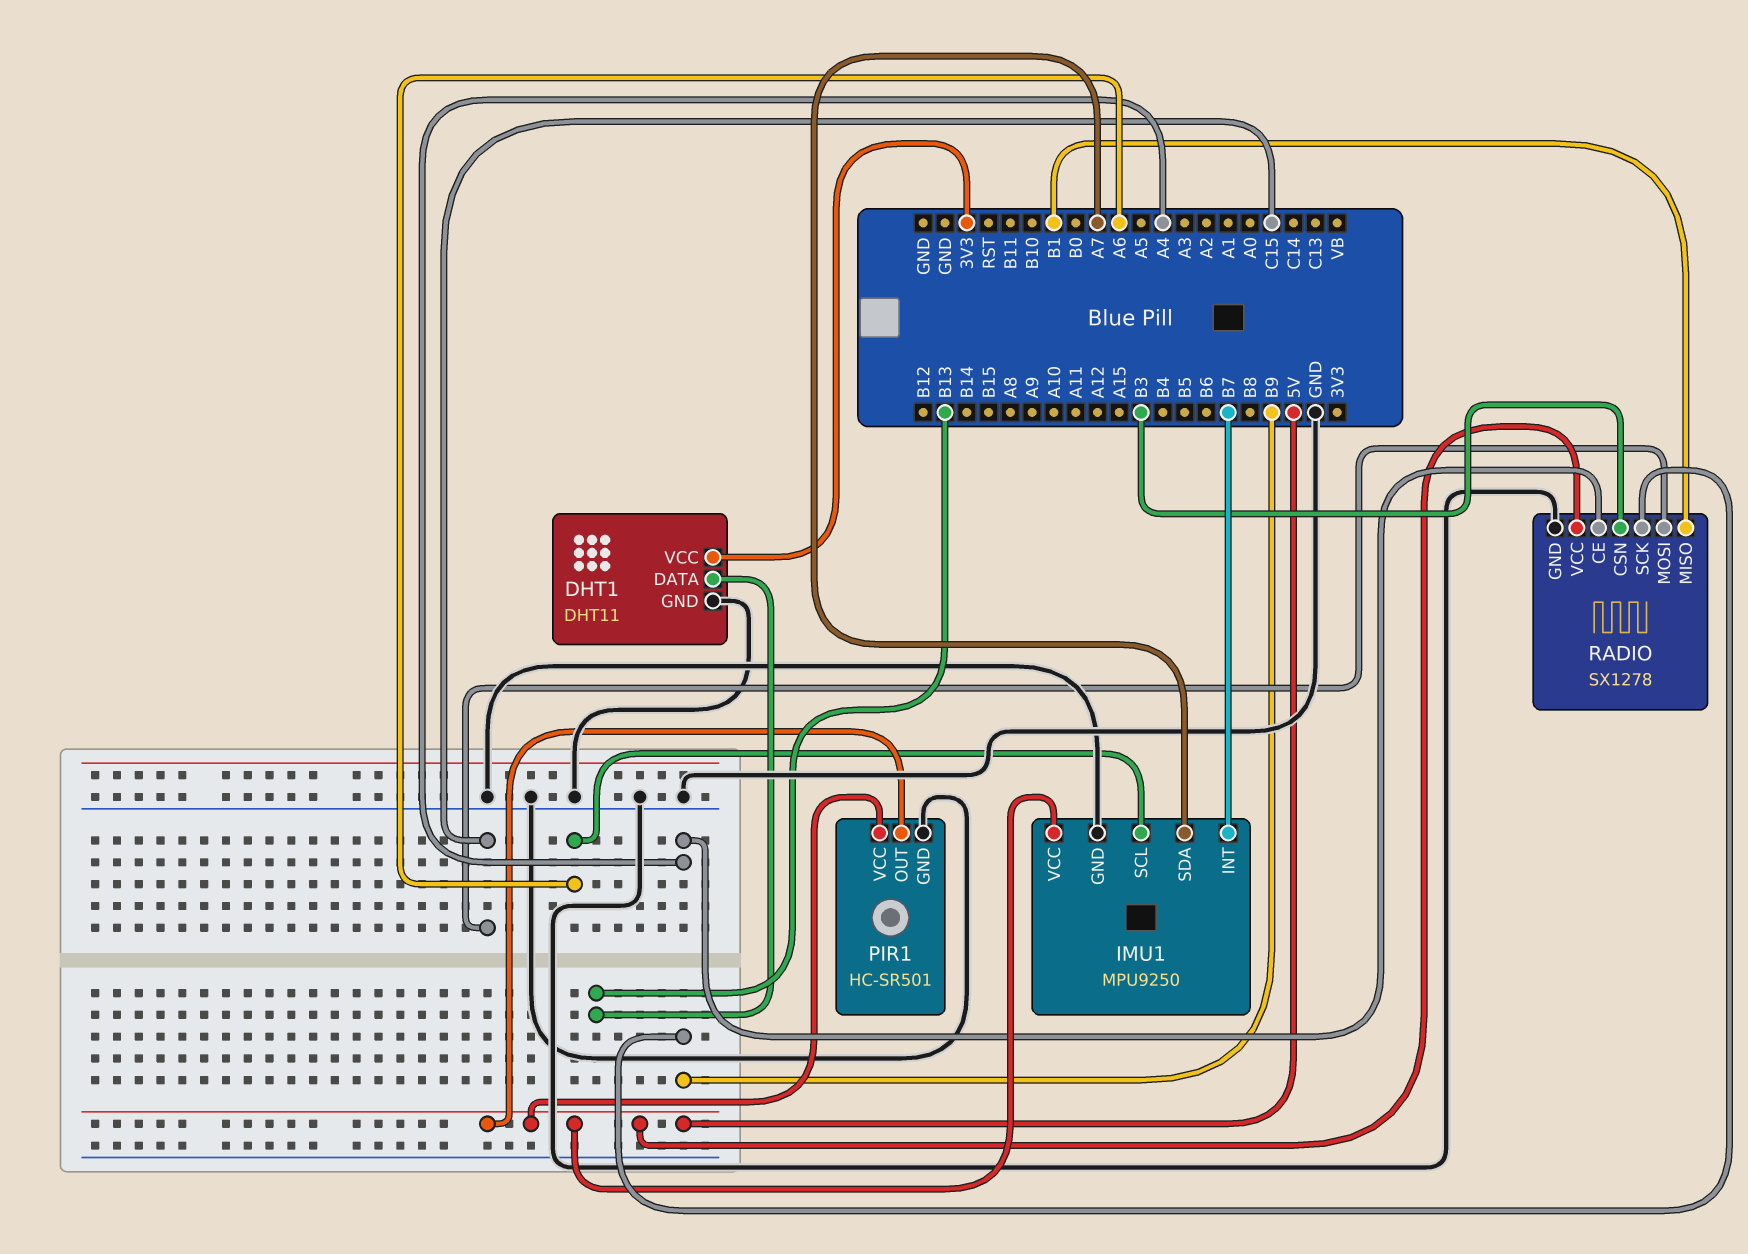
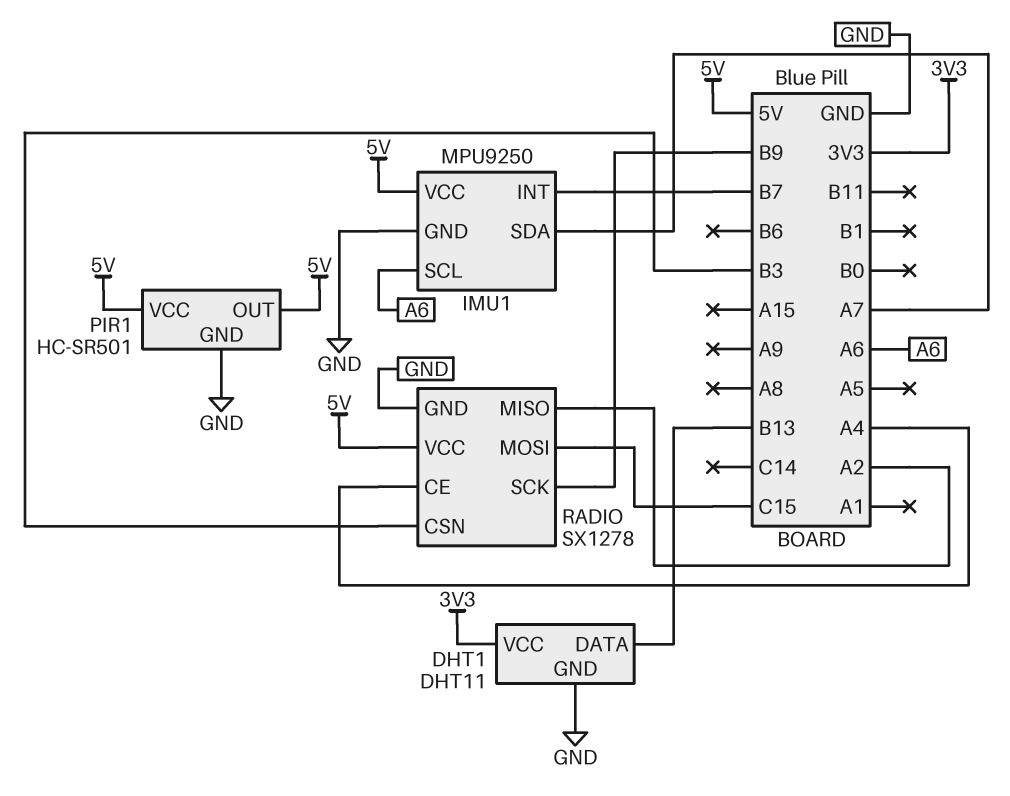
RADIO pin MISO: B1 -> A2

